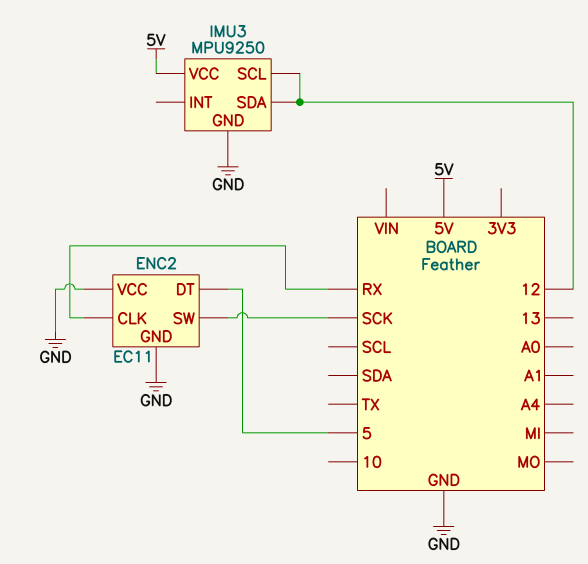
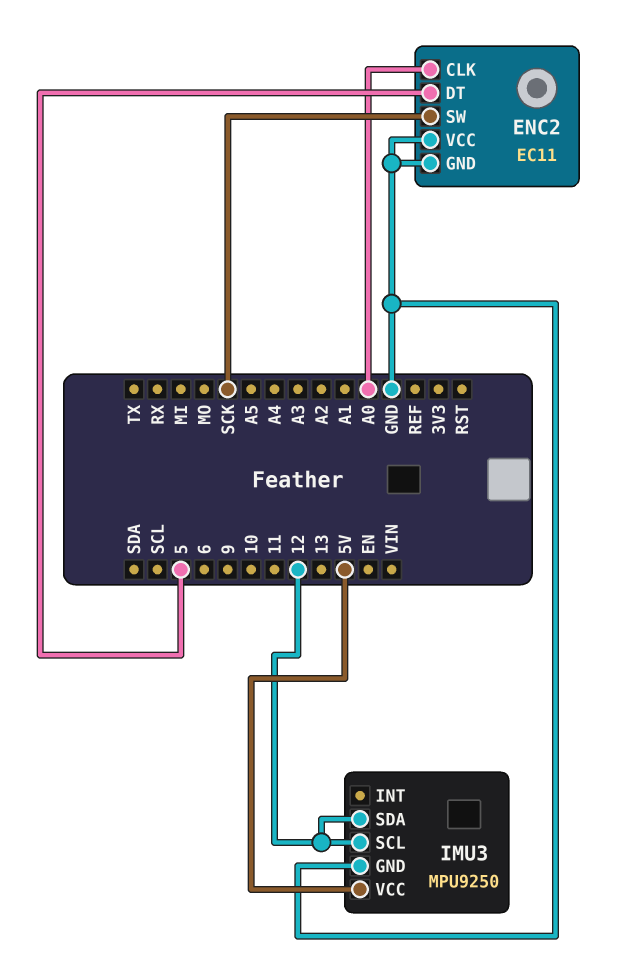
ENC2 pin CLK: RX -> A0

